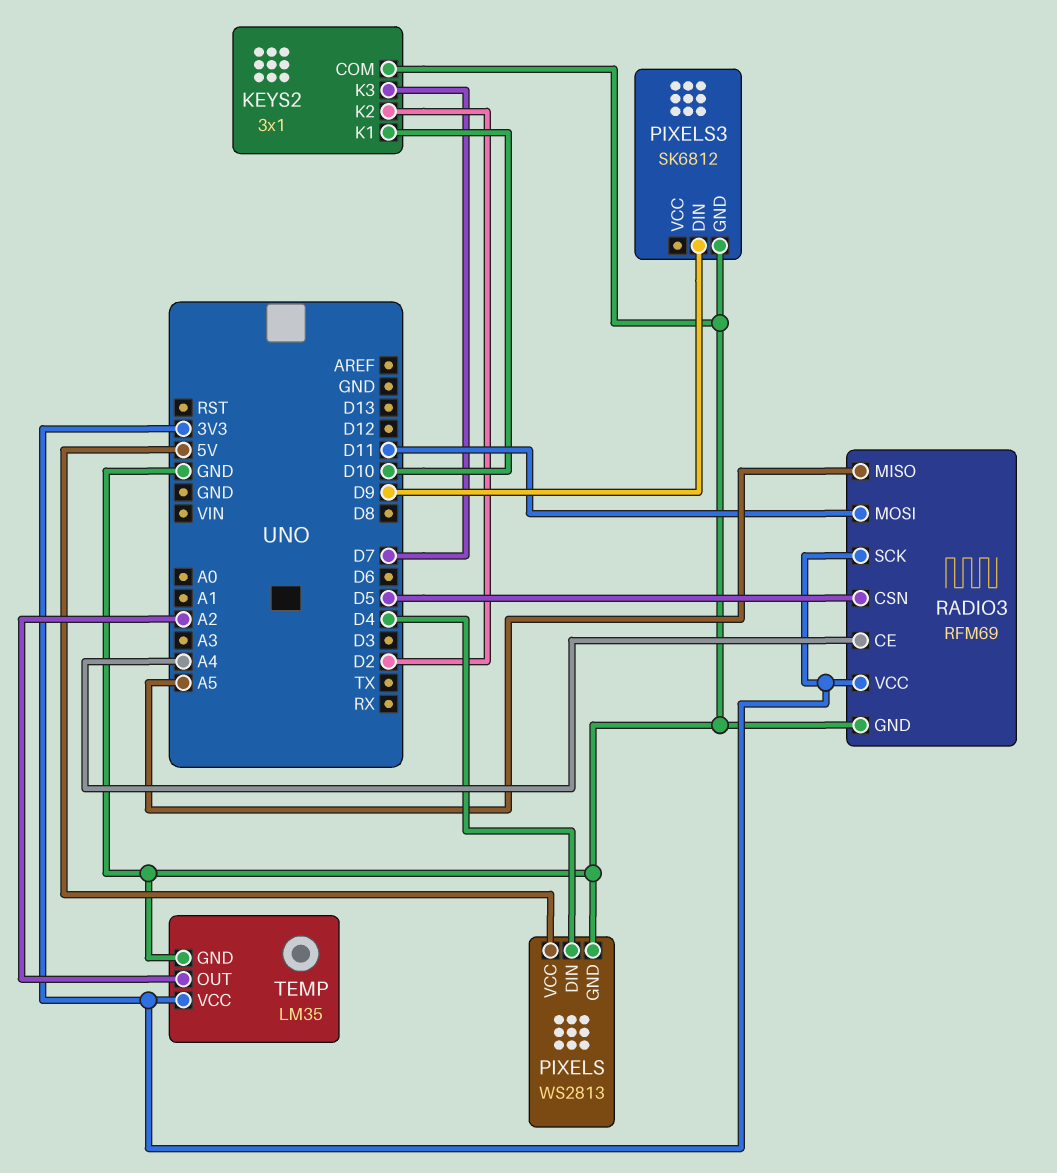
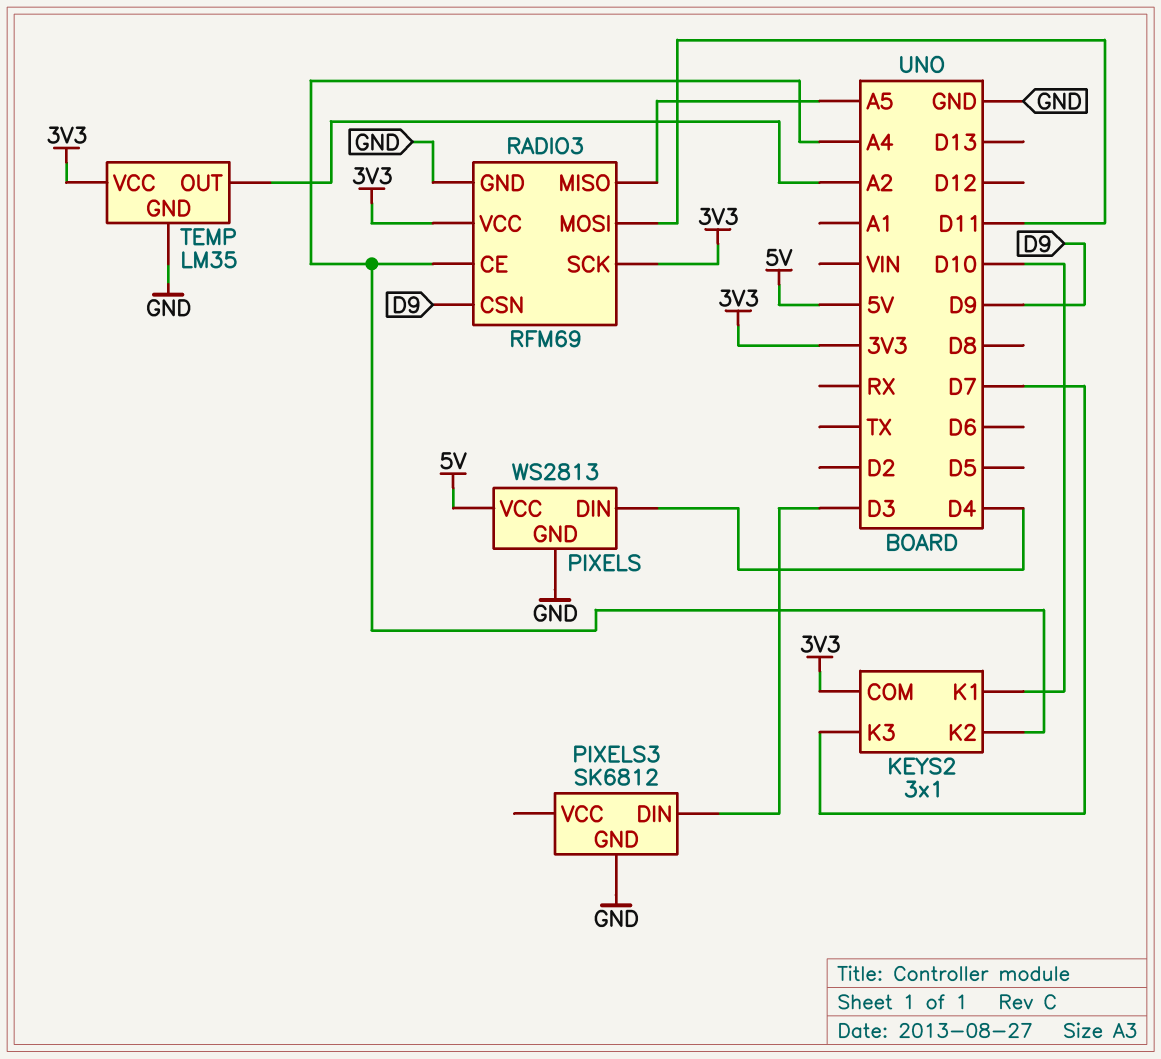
KEYS2 pin COM: GND -> 3V3
KEYS2 pin K2: D2 -> A4
PIXELS3 pin DIN: D9 -> D3
RADIO3 pin CSN: D5 -> D9

